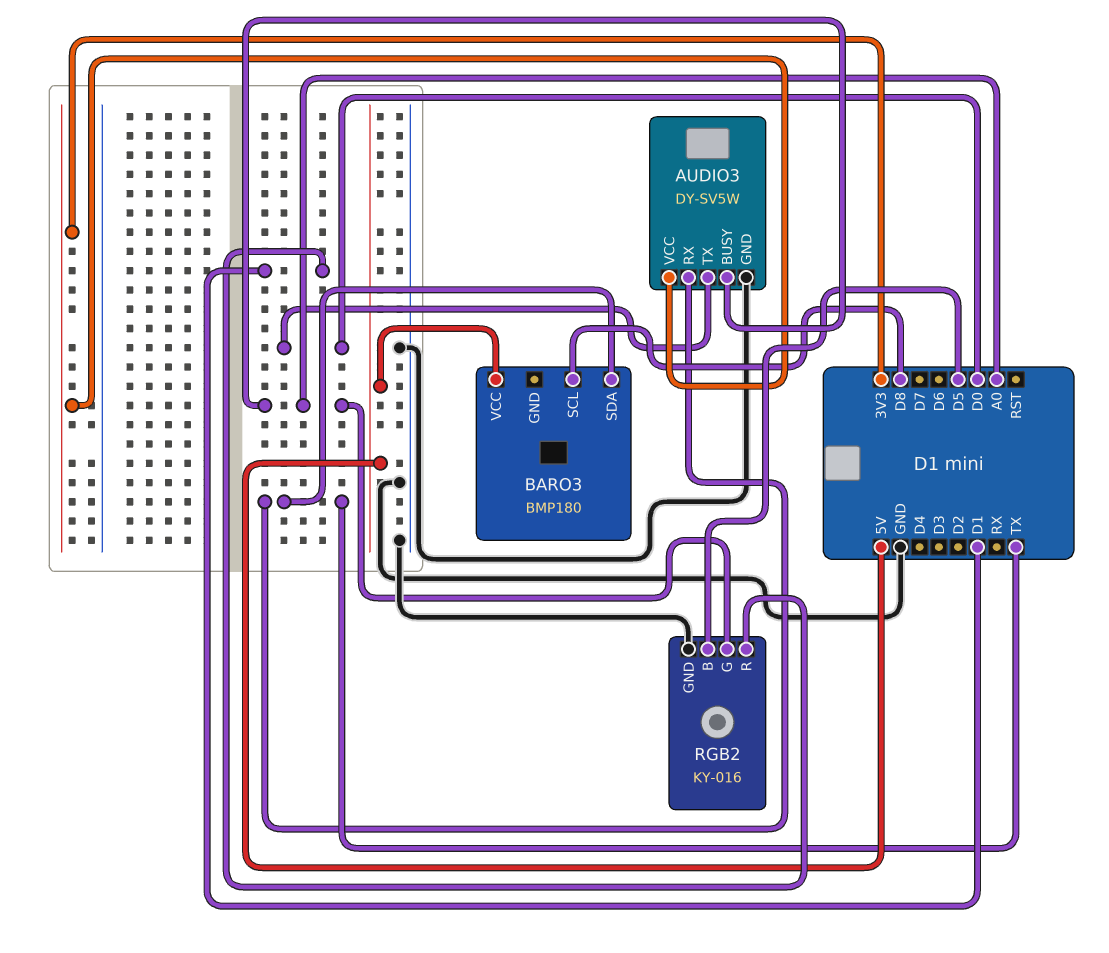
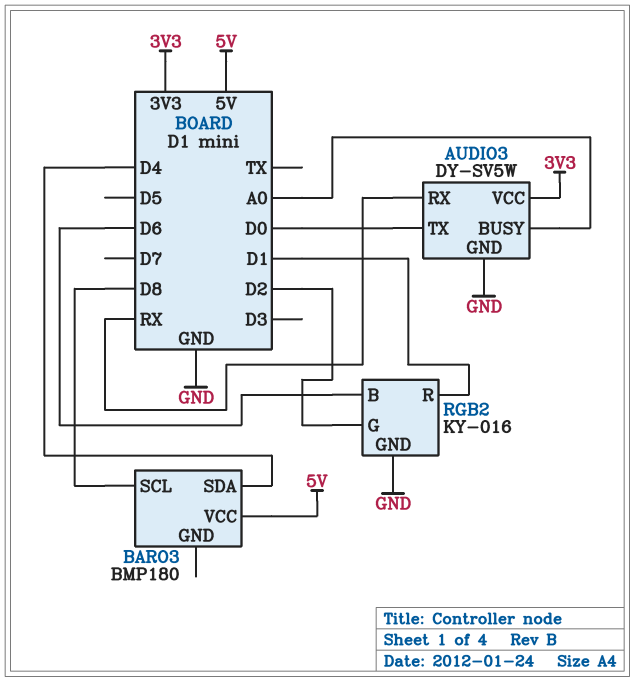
AUDIO3 pin RX: TX -> RX
BARO3 pin SDA: TX -> D4
RGB2 pin B: D5 -> D6
RGB2 pin G: A0 -> D2

